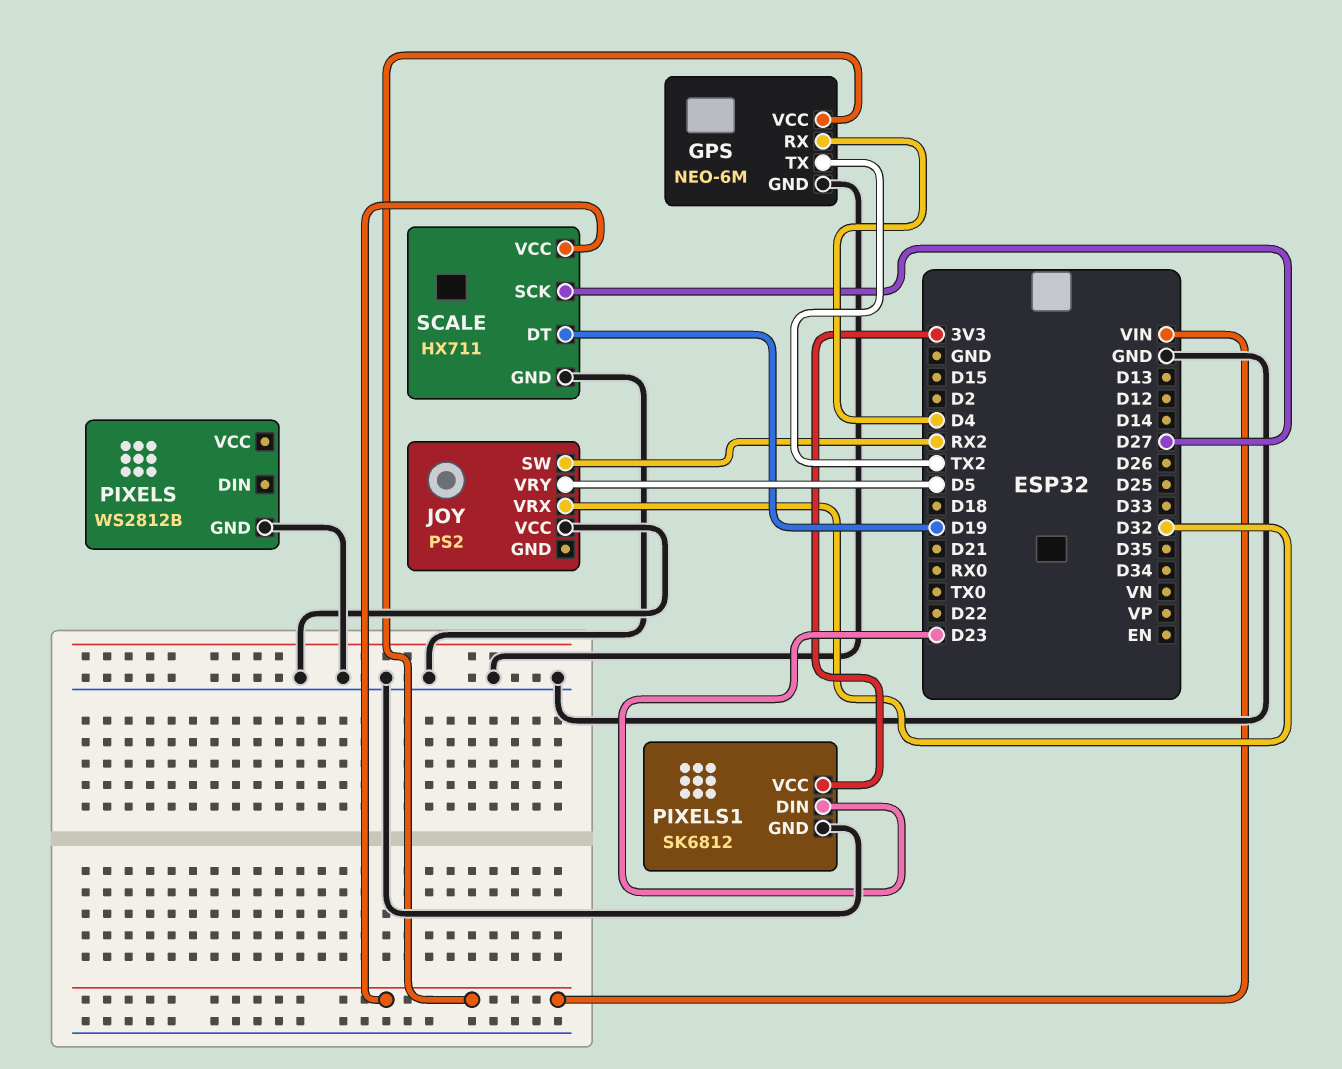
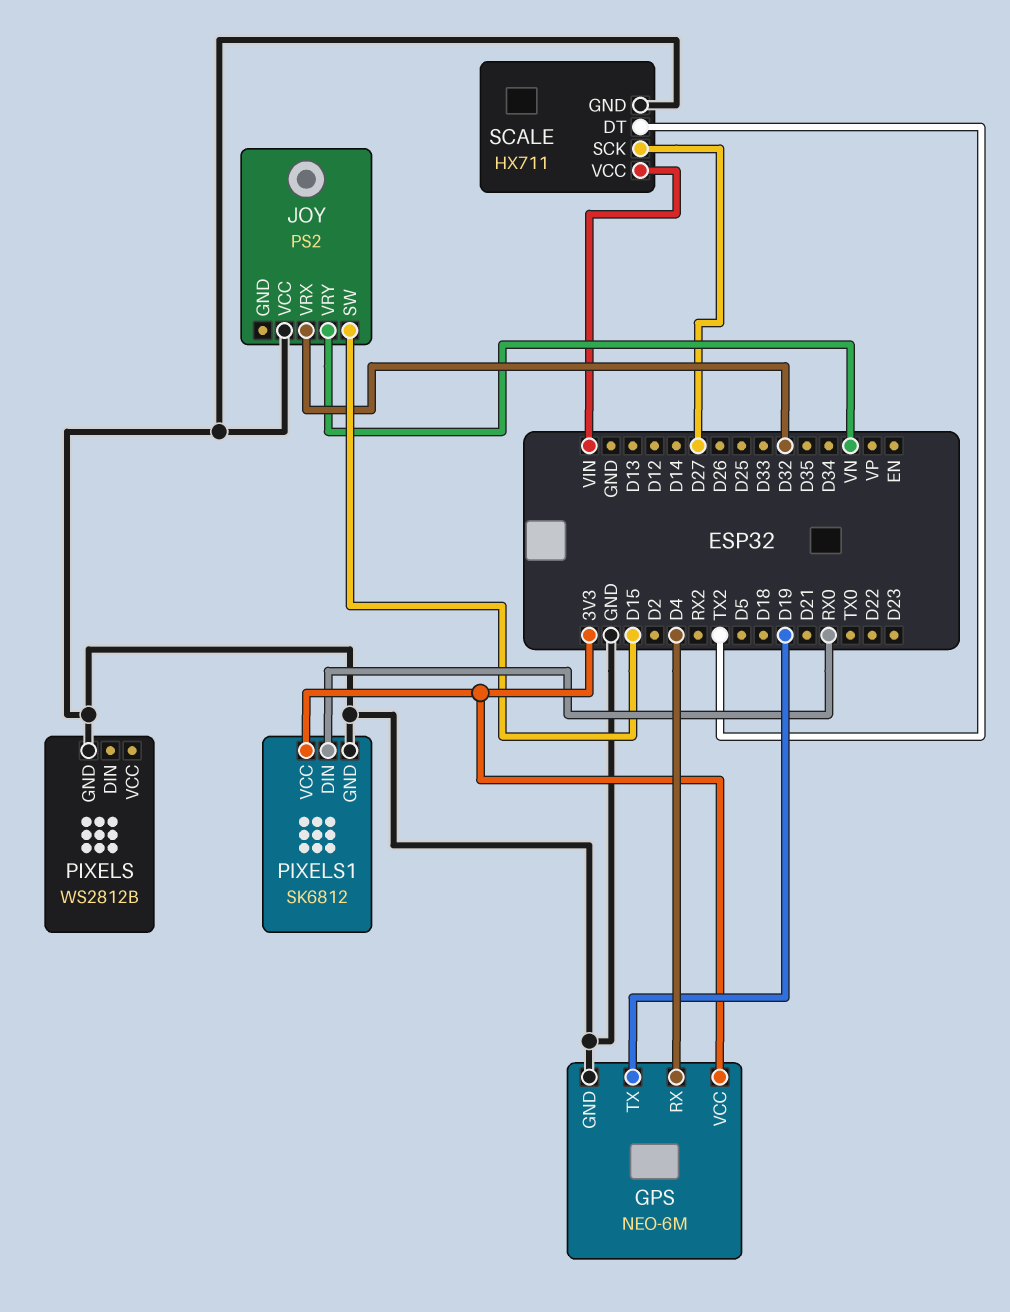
GPS pin TX: TX2 -> D19
GPS pin VCC: VIN -> 3V3
JOY pin SW: RX2 -> D15
JOY pin VRY: D5 -> VN
PIXELS1 pin DIN: D23 -> RX0
SCALE pin DT: D19 -> TX2

